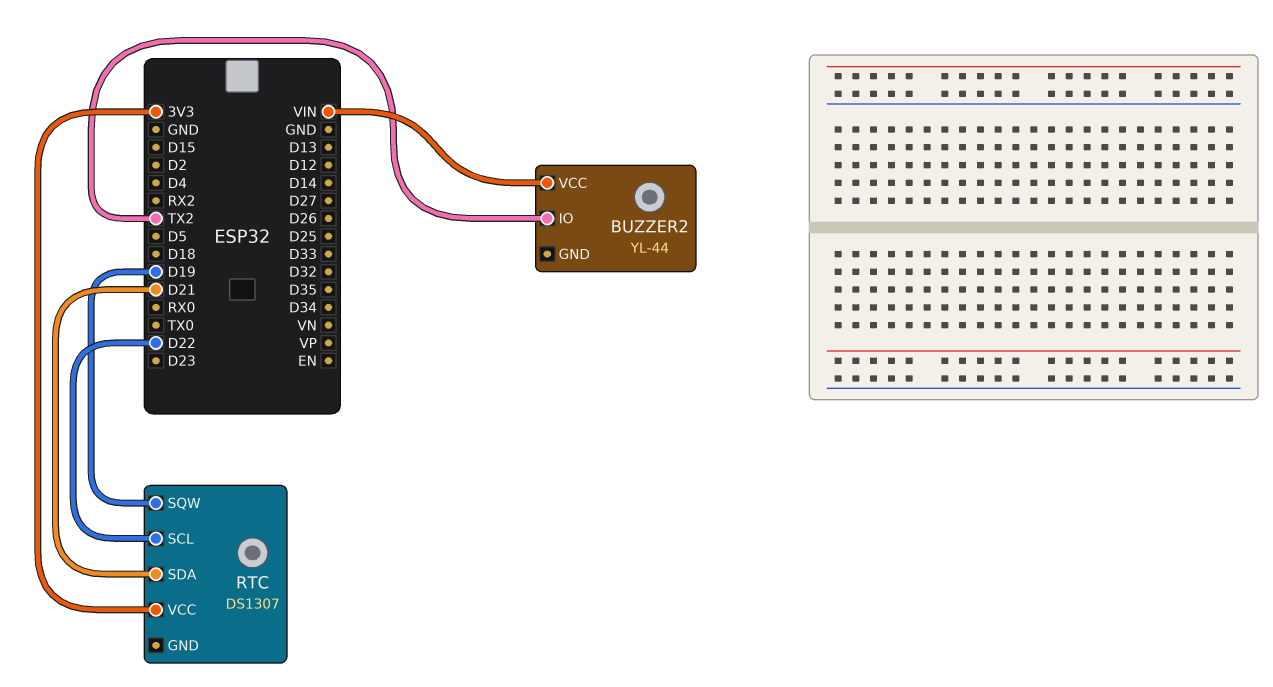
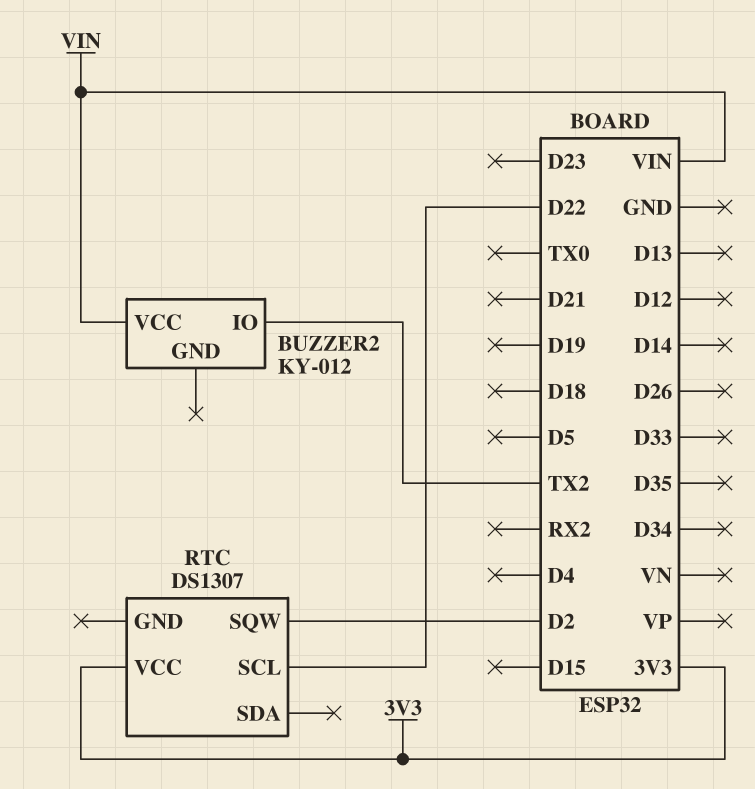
BUZZER2: YL-44 -> KY-012
RTC pin SDA: D21 -> none
RTC pin SQW: D19 -> D2

